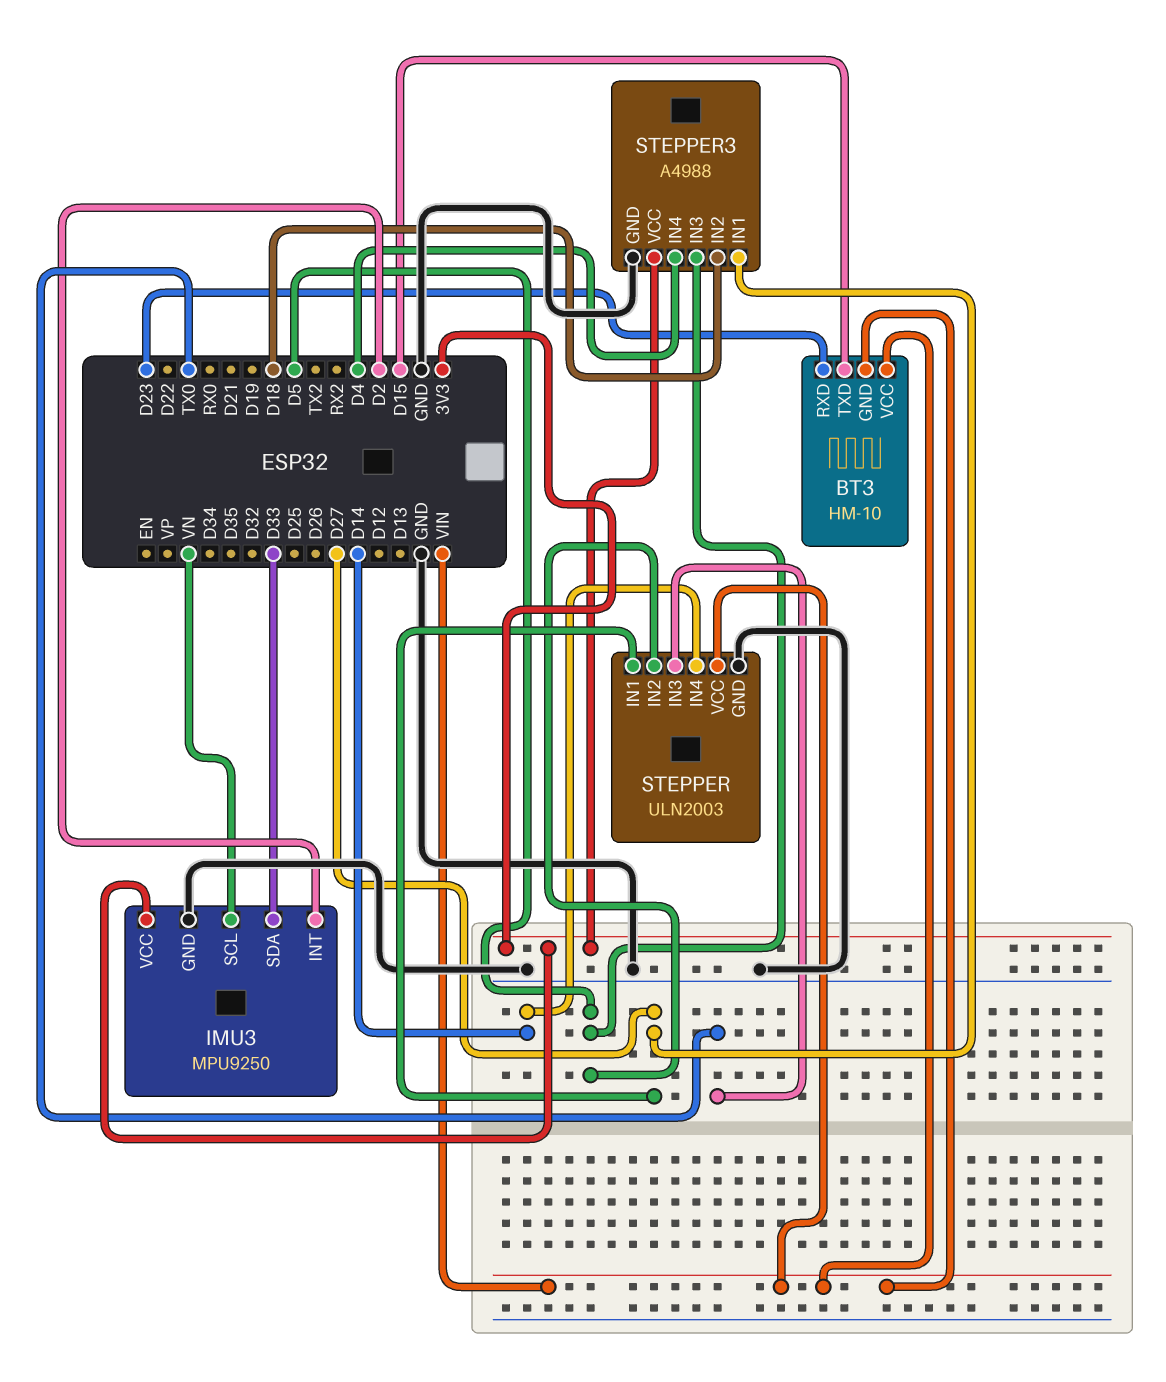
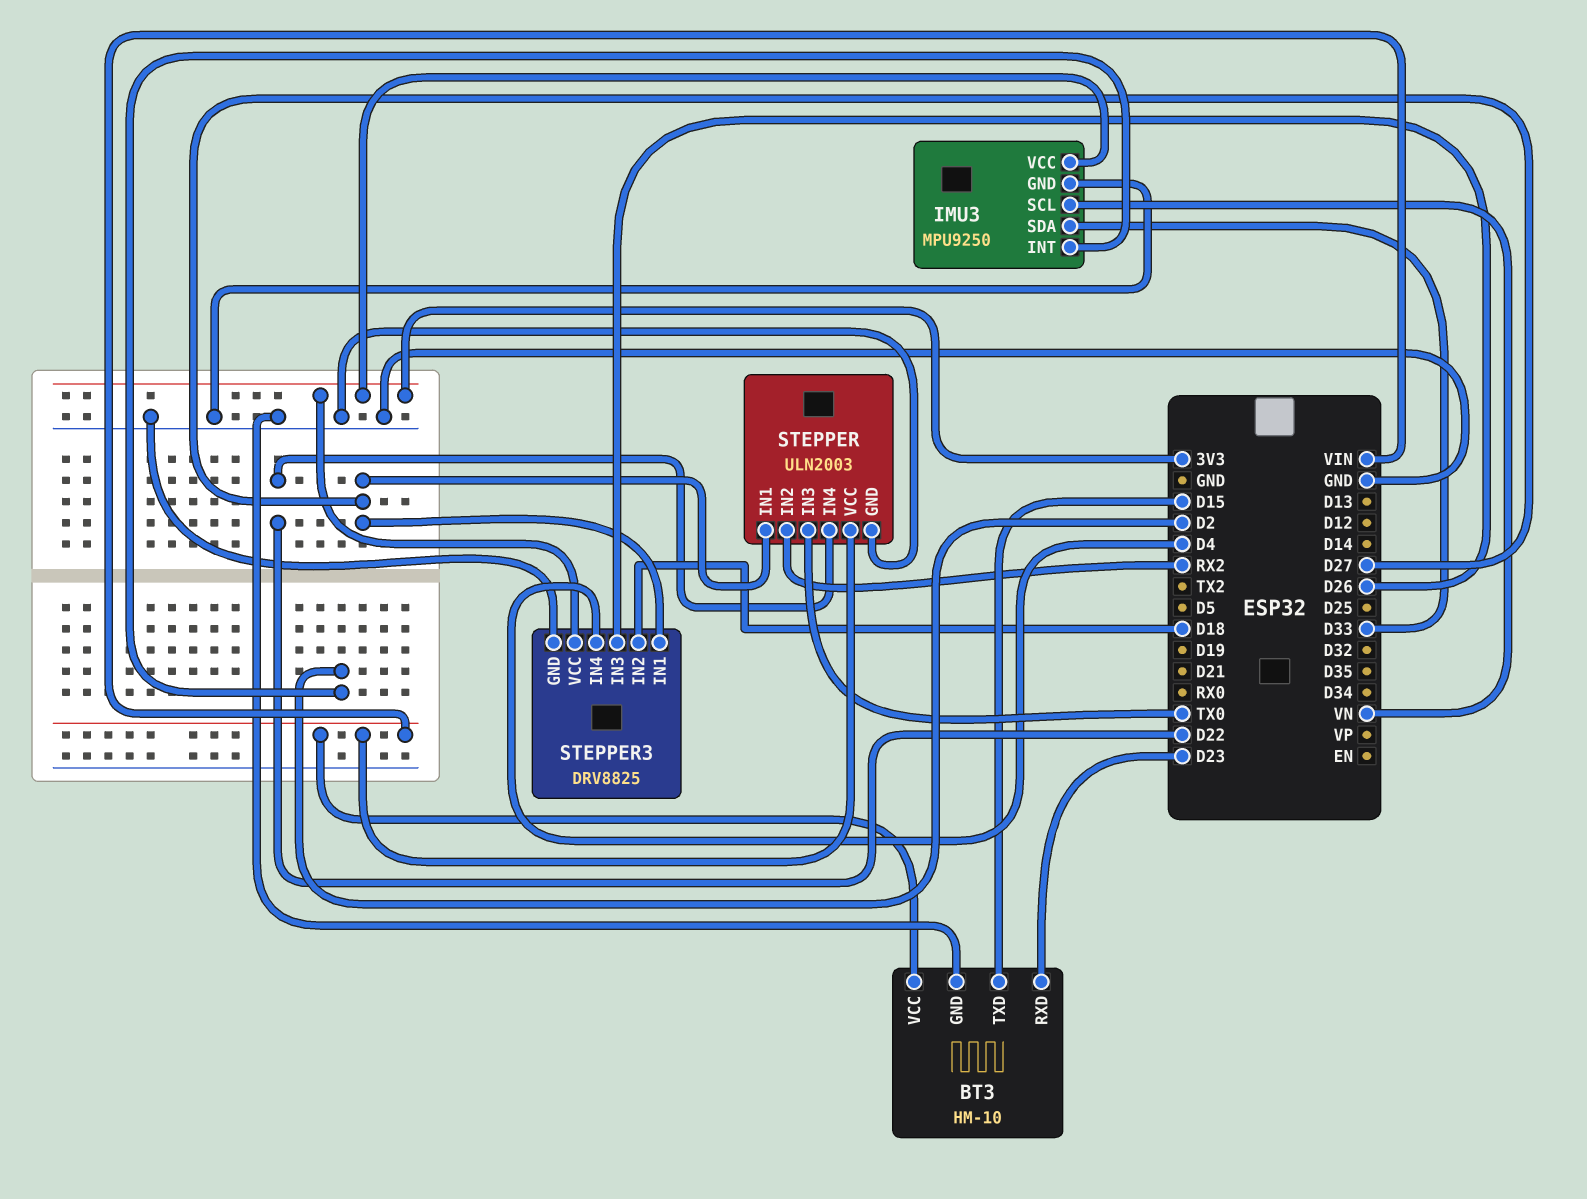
BT3 pin GND: VIN -> GND
STEPPER pin IN2: D5 -> RX2
STEPPER pin IN4: D14 -> D22
STEPPER3: A4988 -> DRV8825
STEPPER3 pin IN3: D5 -> D26

